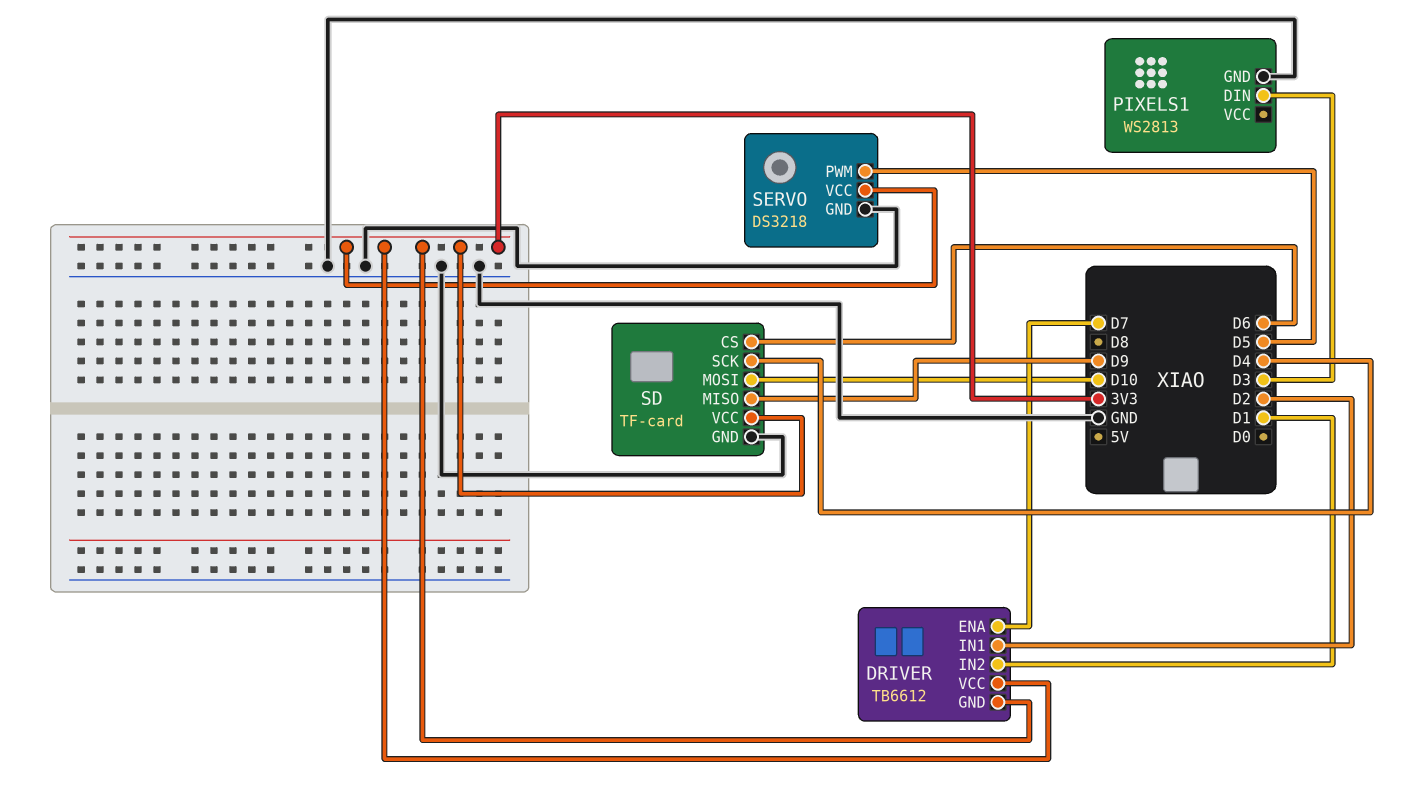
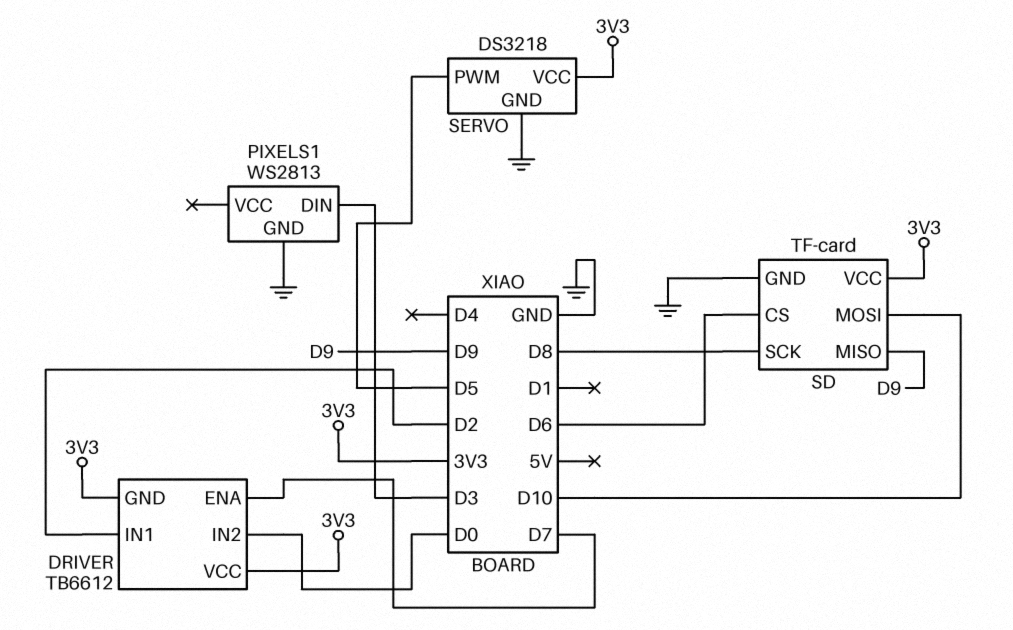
DRIVER pin IN2: D1 -> D0
SD pin SCK: D4 -> D8

